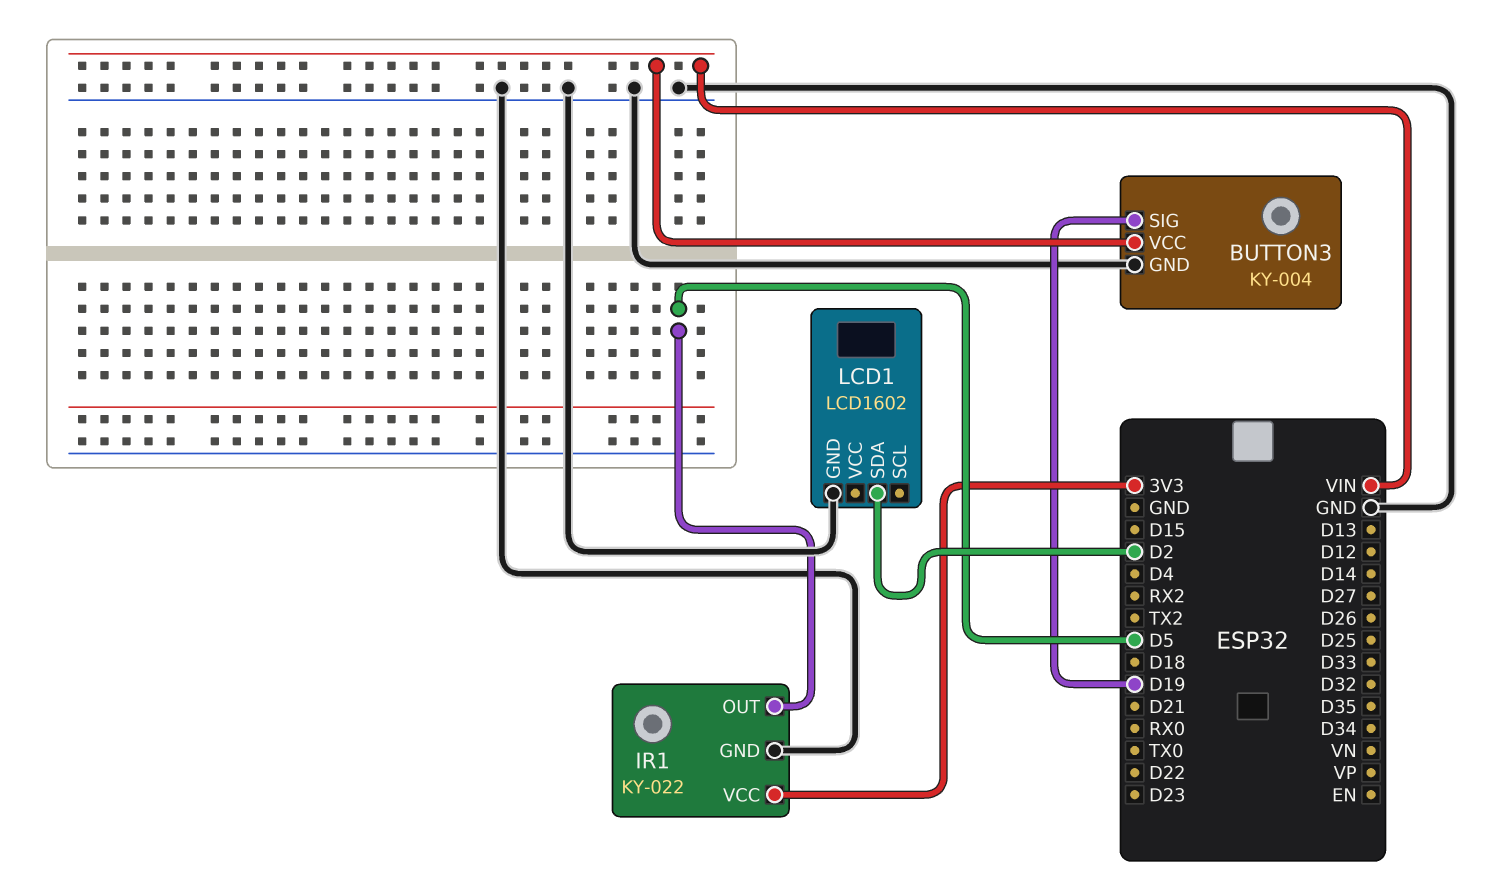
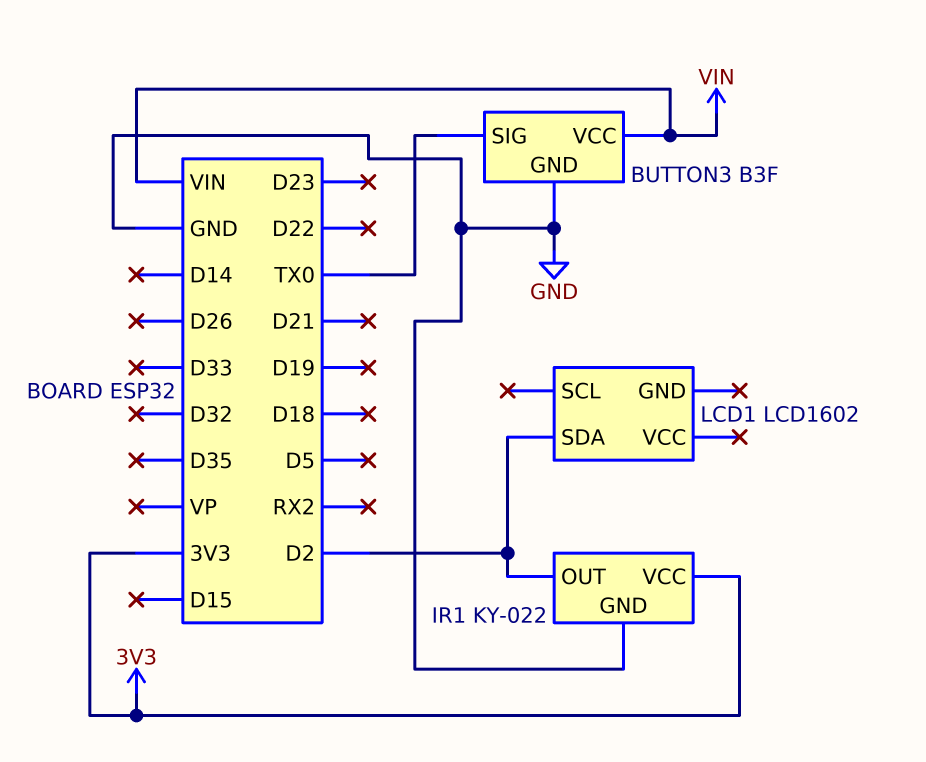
BUTTON3: KY-004 -> B3F
BUTTON3 pin SIG: D19 -> TX0
IR1 pin OUT: D5 -> D2
LCD1 pin GND: GND -> none

